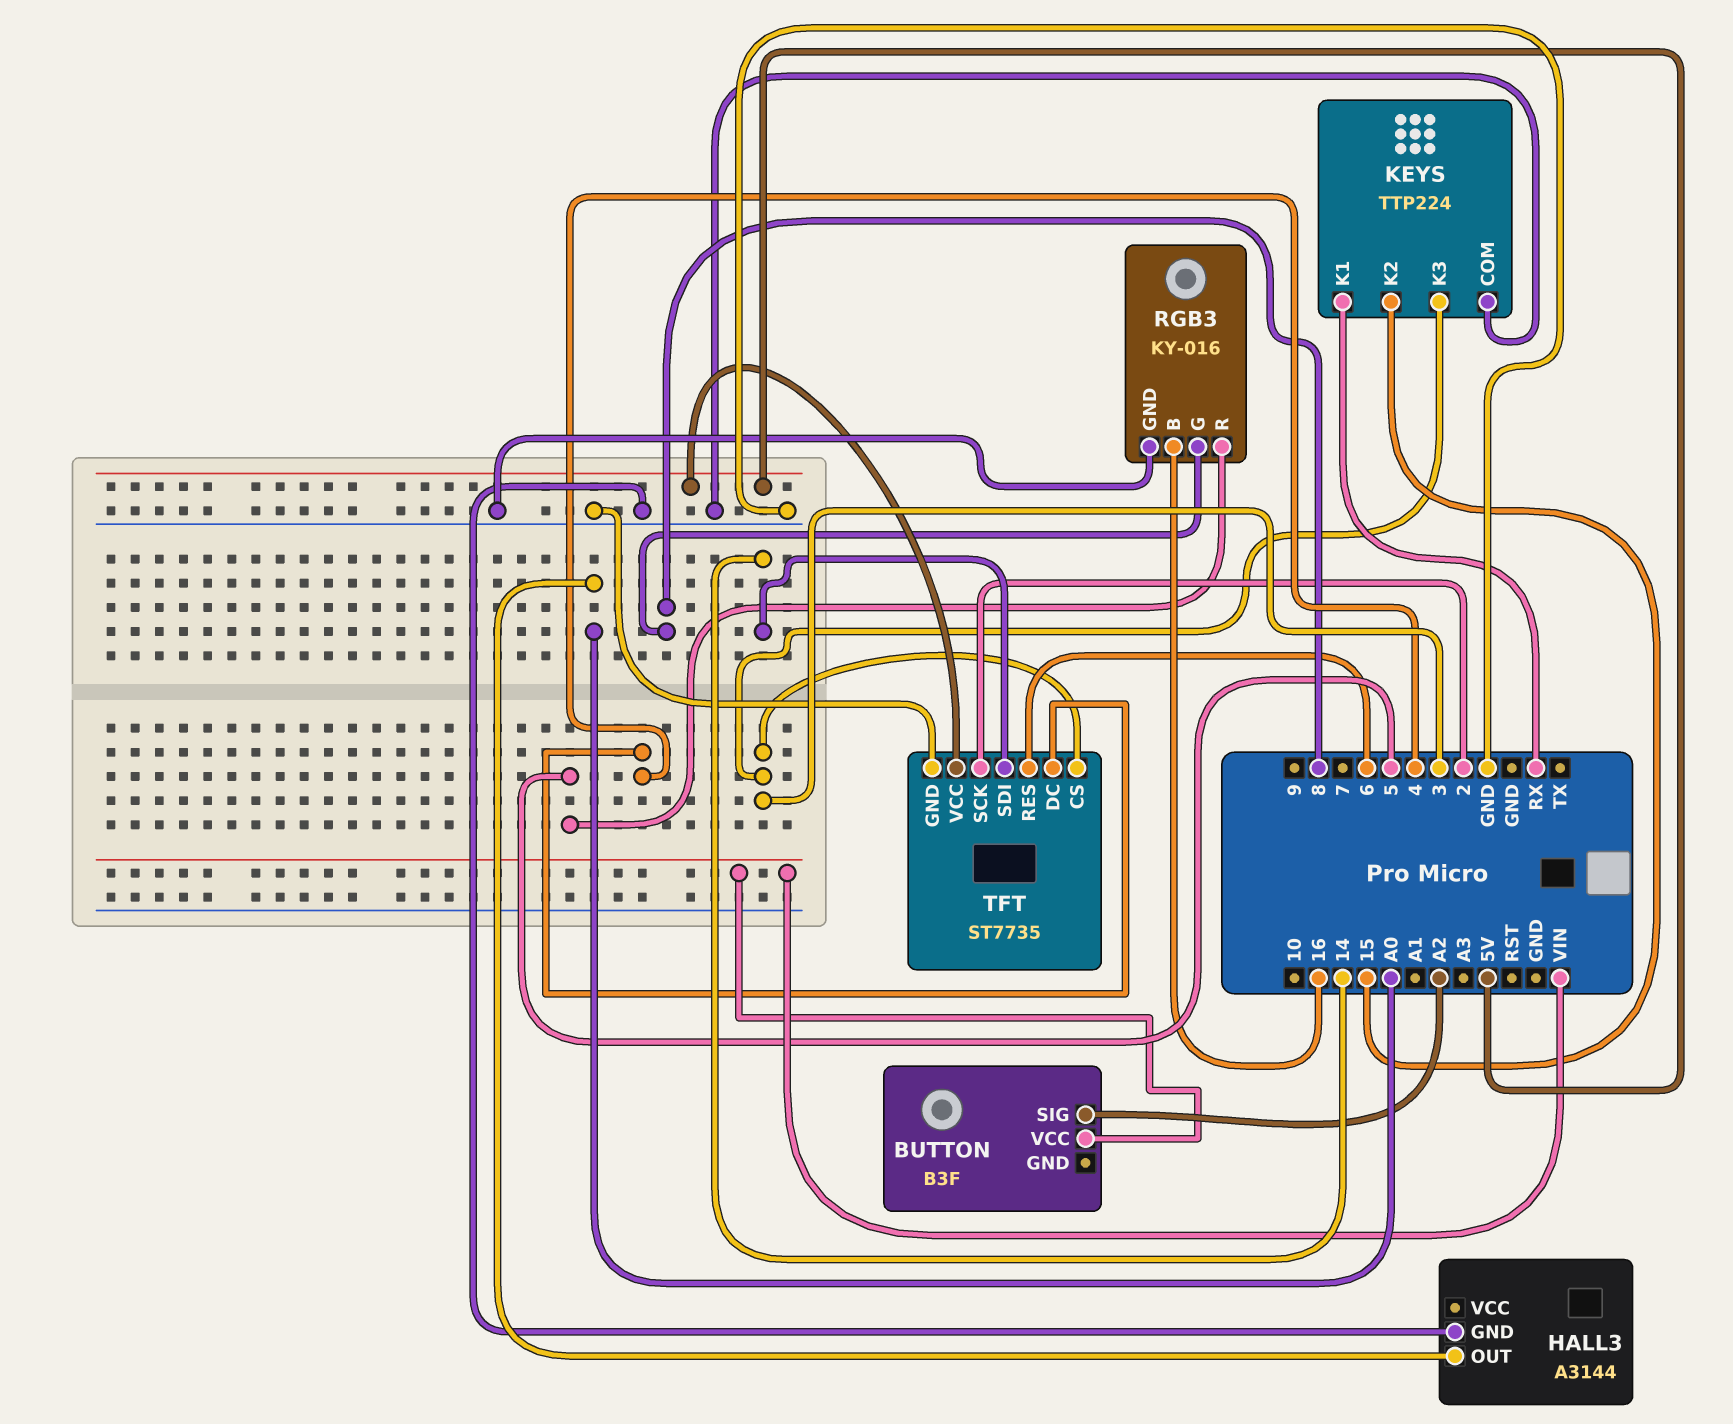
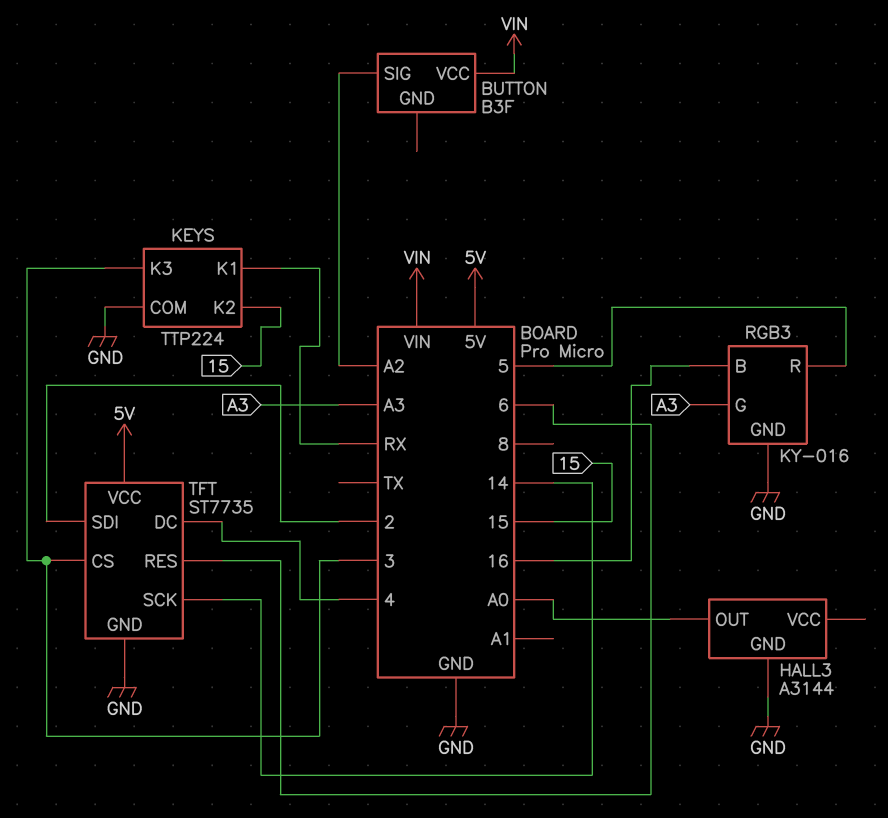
RGB3 pin G: 8 -> A3
TFT pin SCK: 2 -> 14
TFT pin SDI: 14 -> 2

